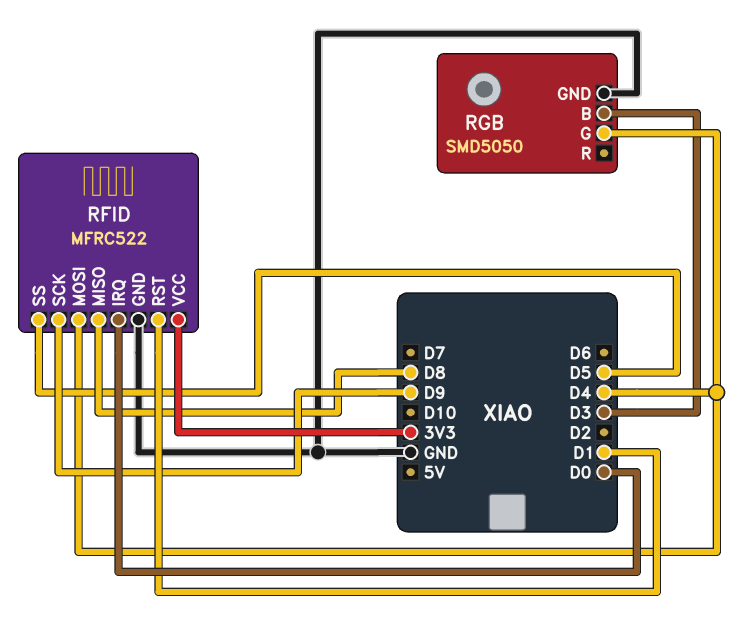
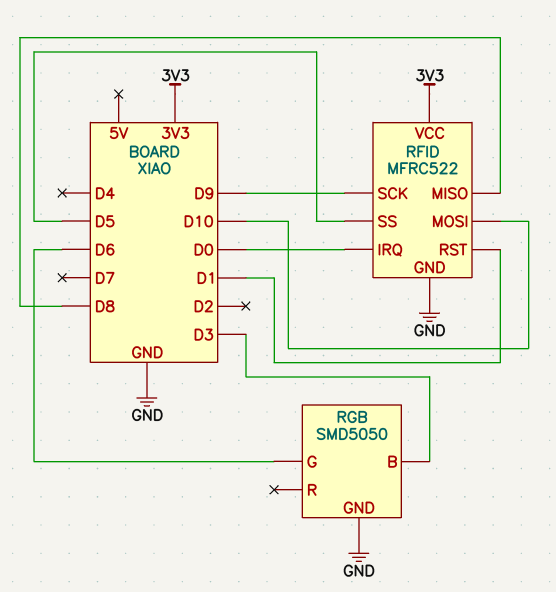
RFID pin MOSI: D4 -> D10
RGB pin G: D4 -> D6

